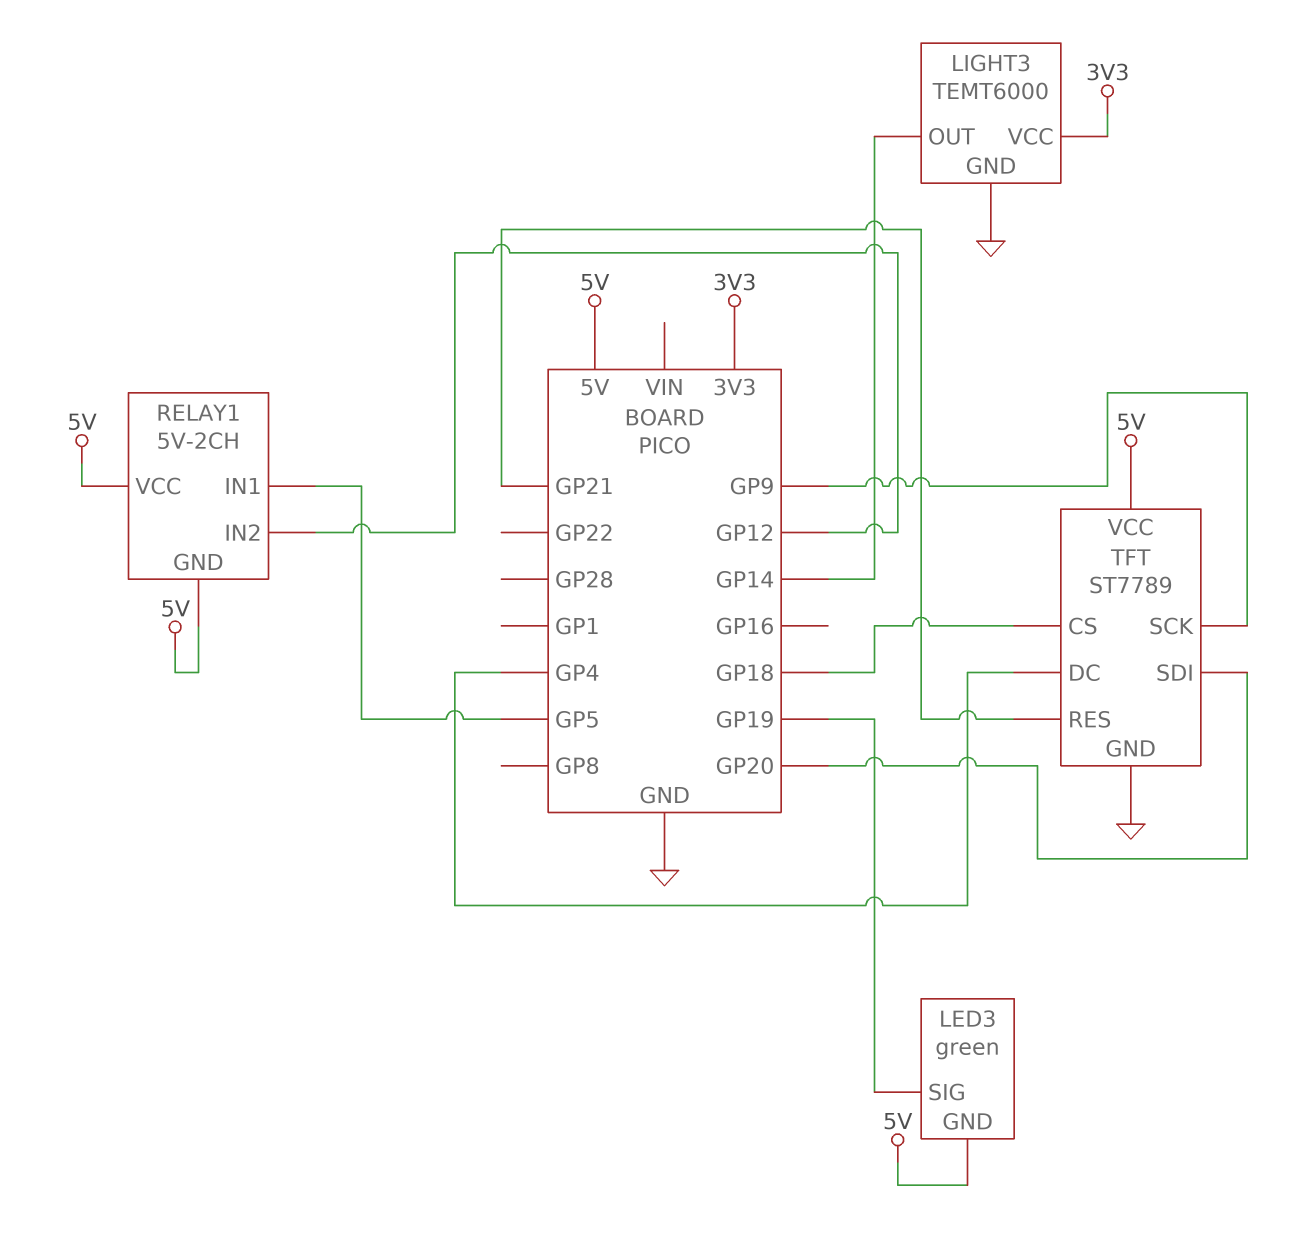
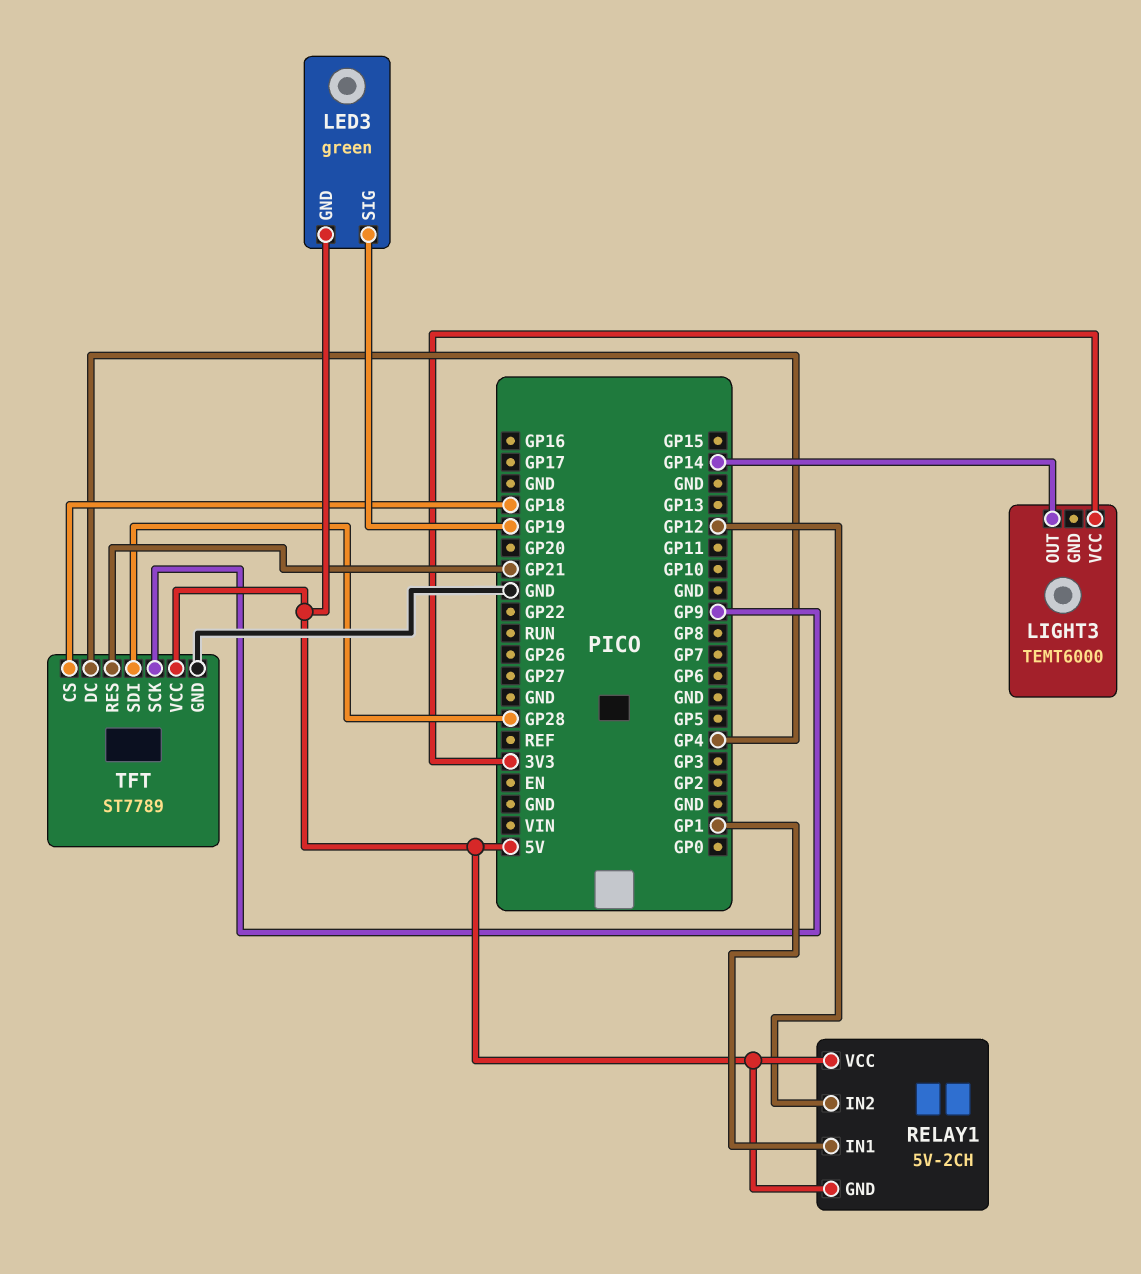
LIGHT3 pin GND: GND -> none
RELAY1 pin IN1: GP5 -> GP1
TFT pin SDI: GP20 -> GP28

